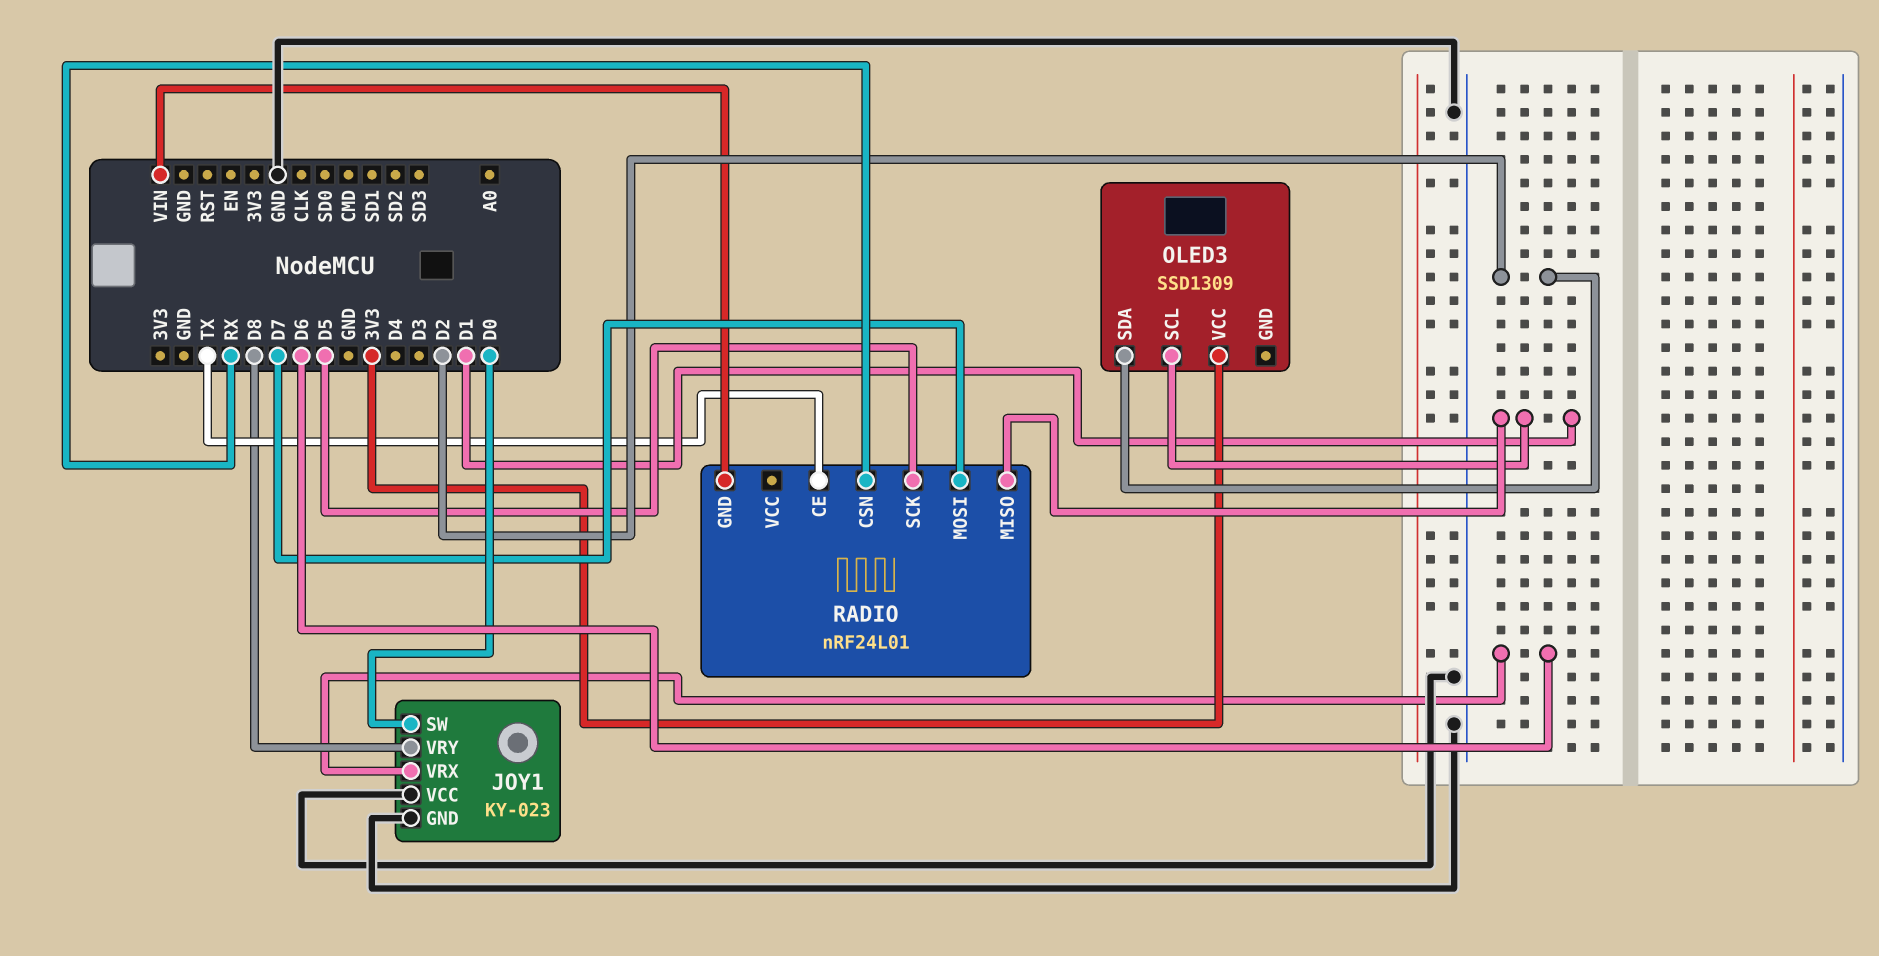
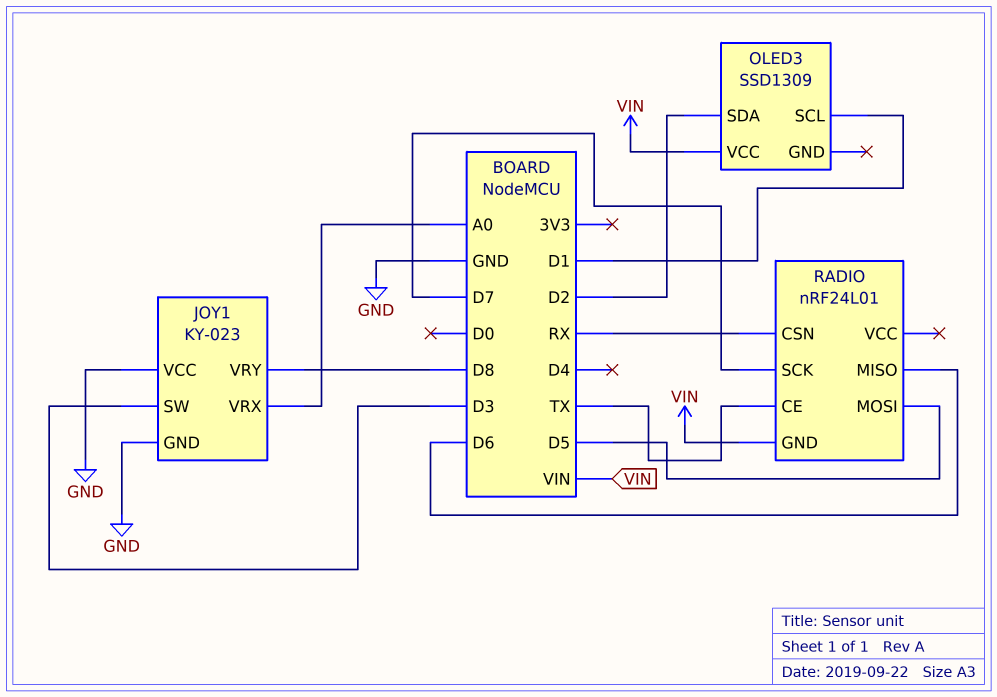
JOY1 pin SW: D0 -> D3
JOY1 pin VRX: D6 -> A0
OLED3 pin VCC: 3V3 -> VIN
RADIO pin MISO: D1 -> D6
RADIO pin MOSI: D7 -> D5
RADIO pin SCK: D5 -> D7

